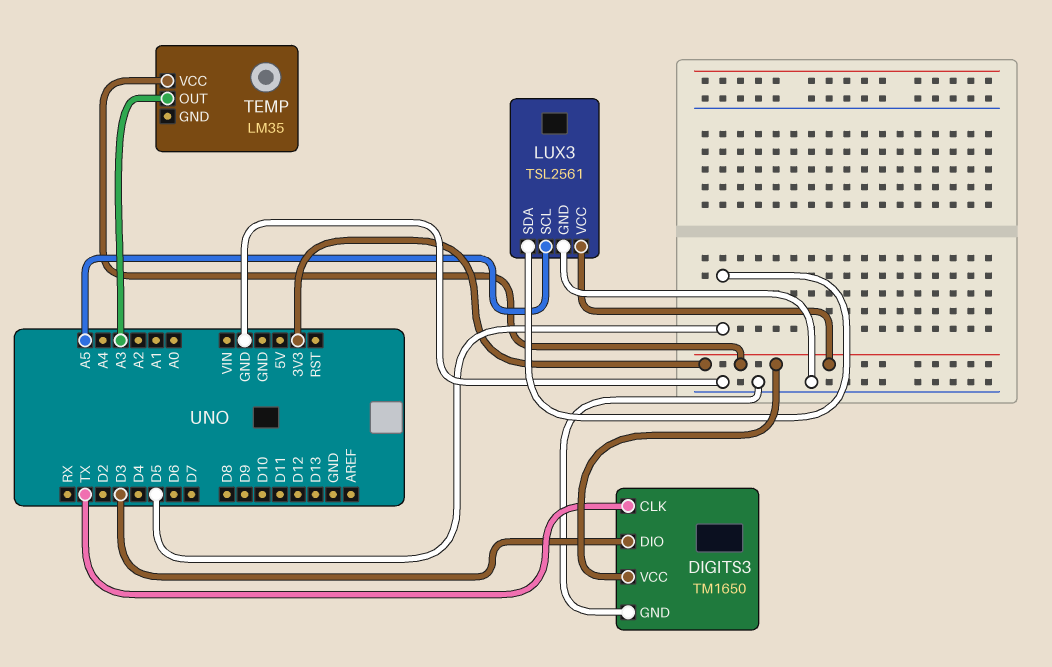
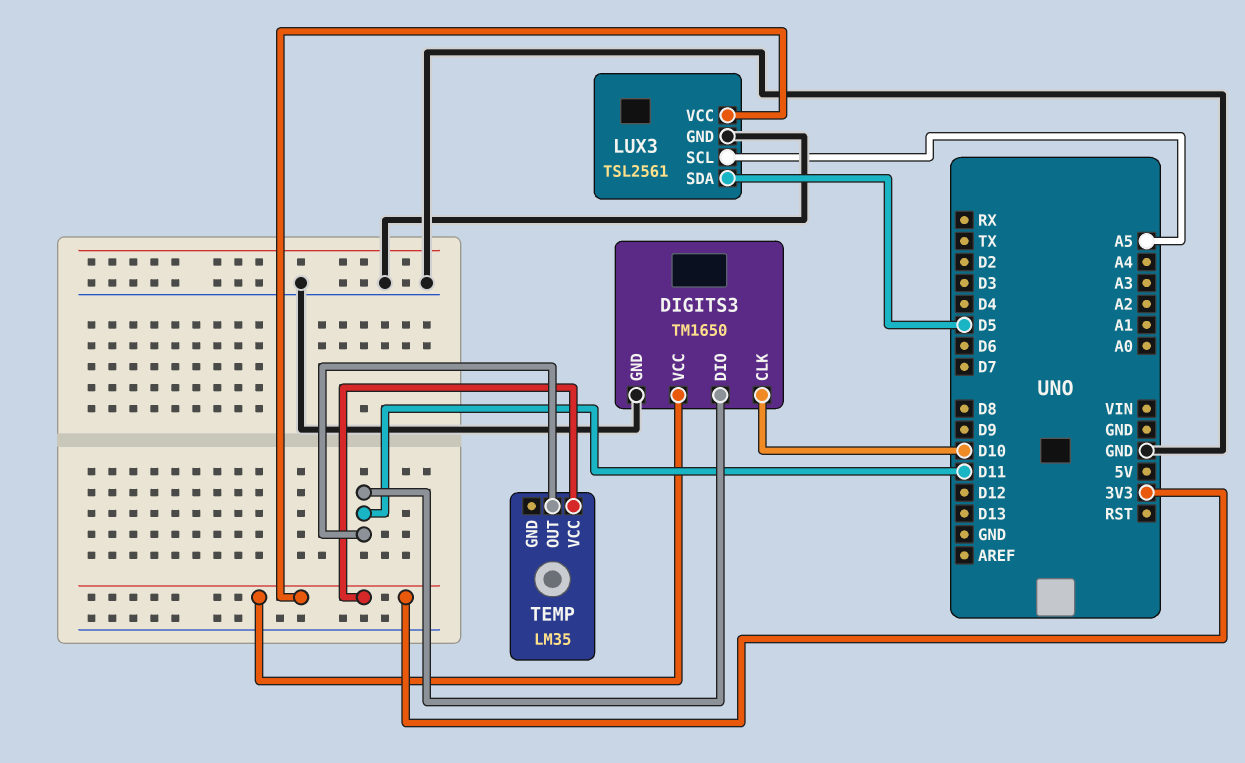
DIGITS3 pin CLK: TX -> D10
DIGITS3 pin DIO: D3 -> D11
TEMP pin OUT: A3 -> D11

